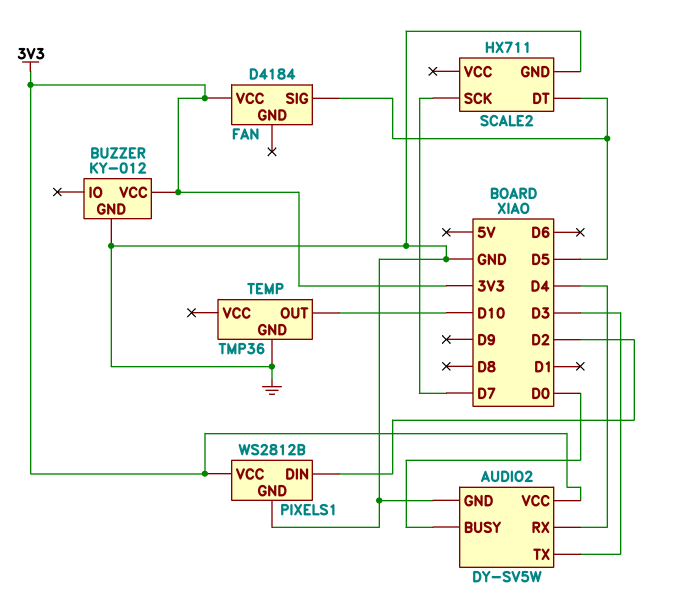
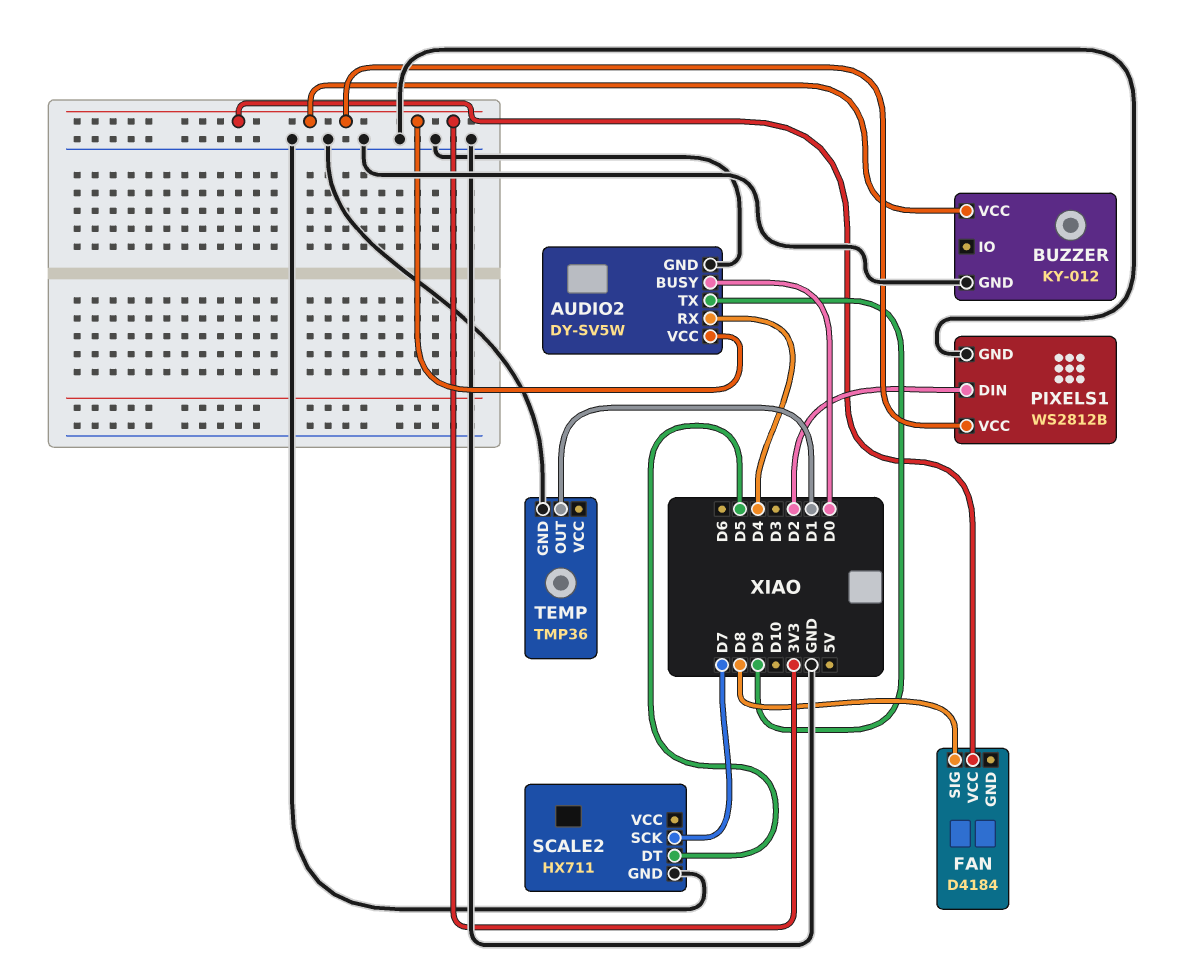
AUDIO2 pin TX: D3 -> D9
FAN pin SIG: D5 -> D8
TEMP pin OUT: D10 -> D1

